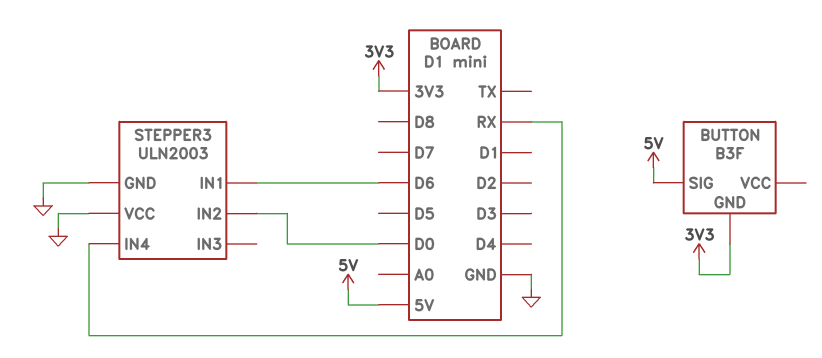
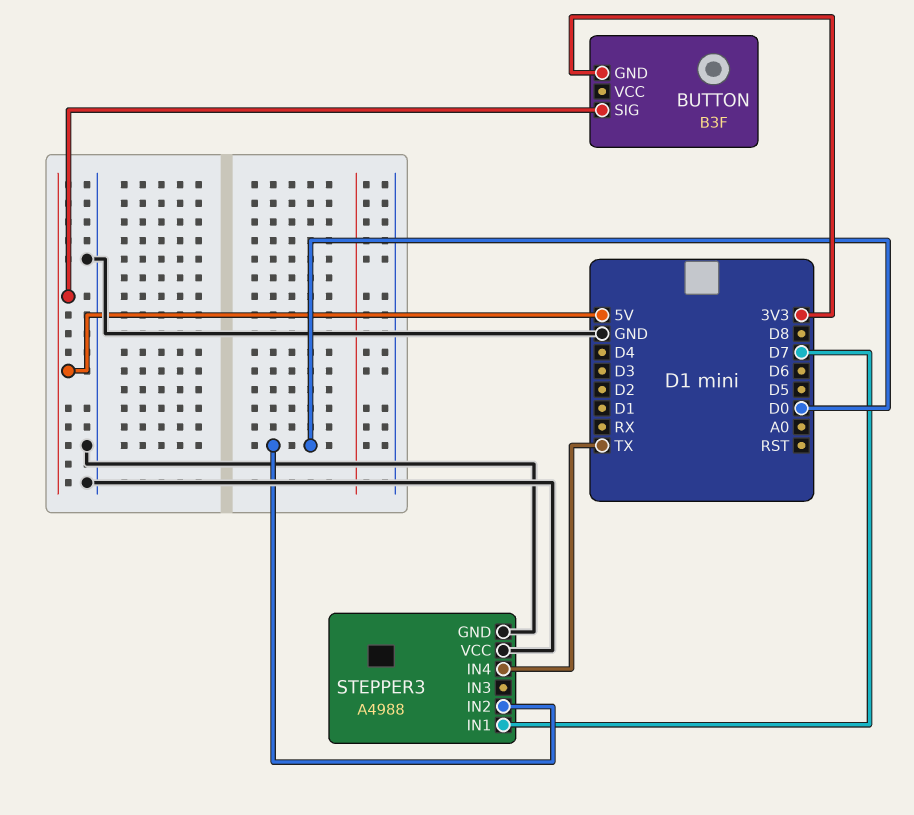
STEPPER3: ULN2003 -> A4988
STEPPER3 pin IN1: D6 -> D7
STEPPER3 pin IN4: RX -> TX

